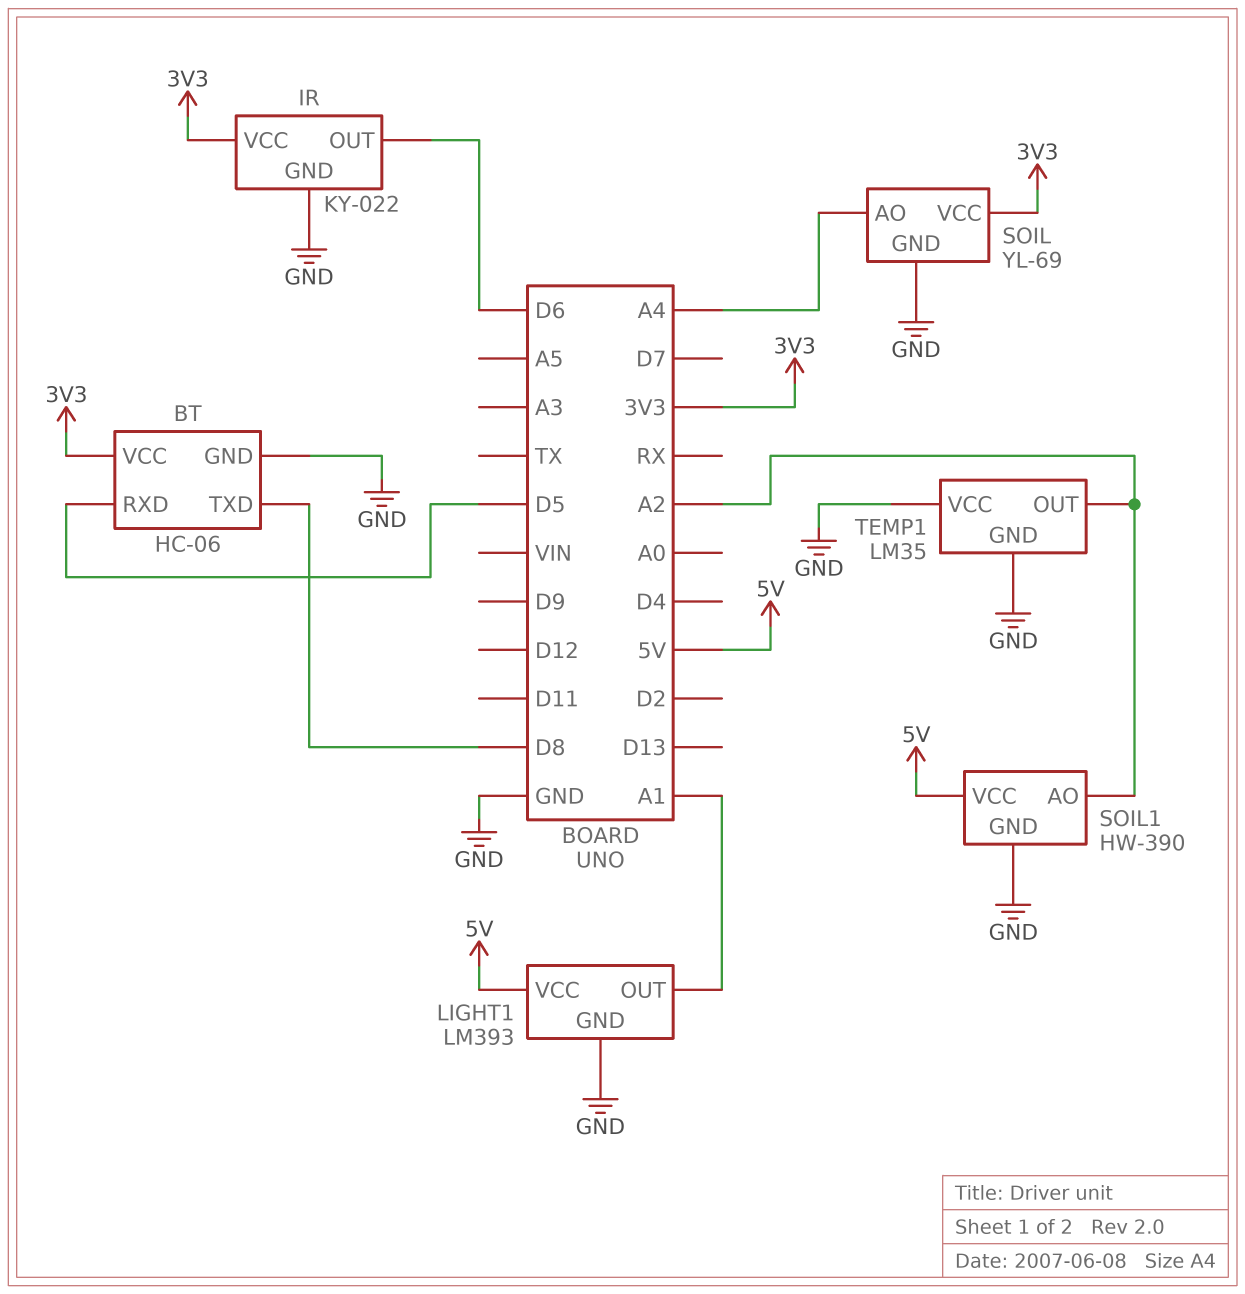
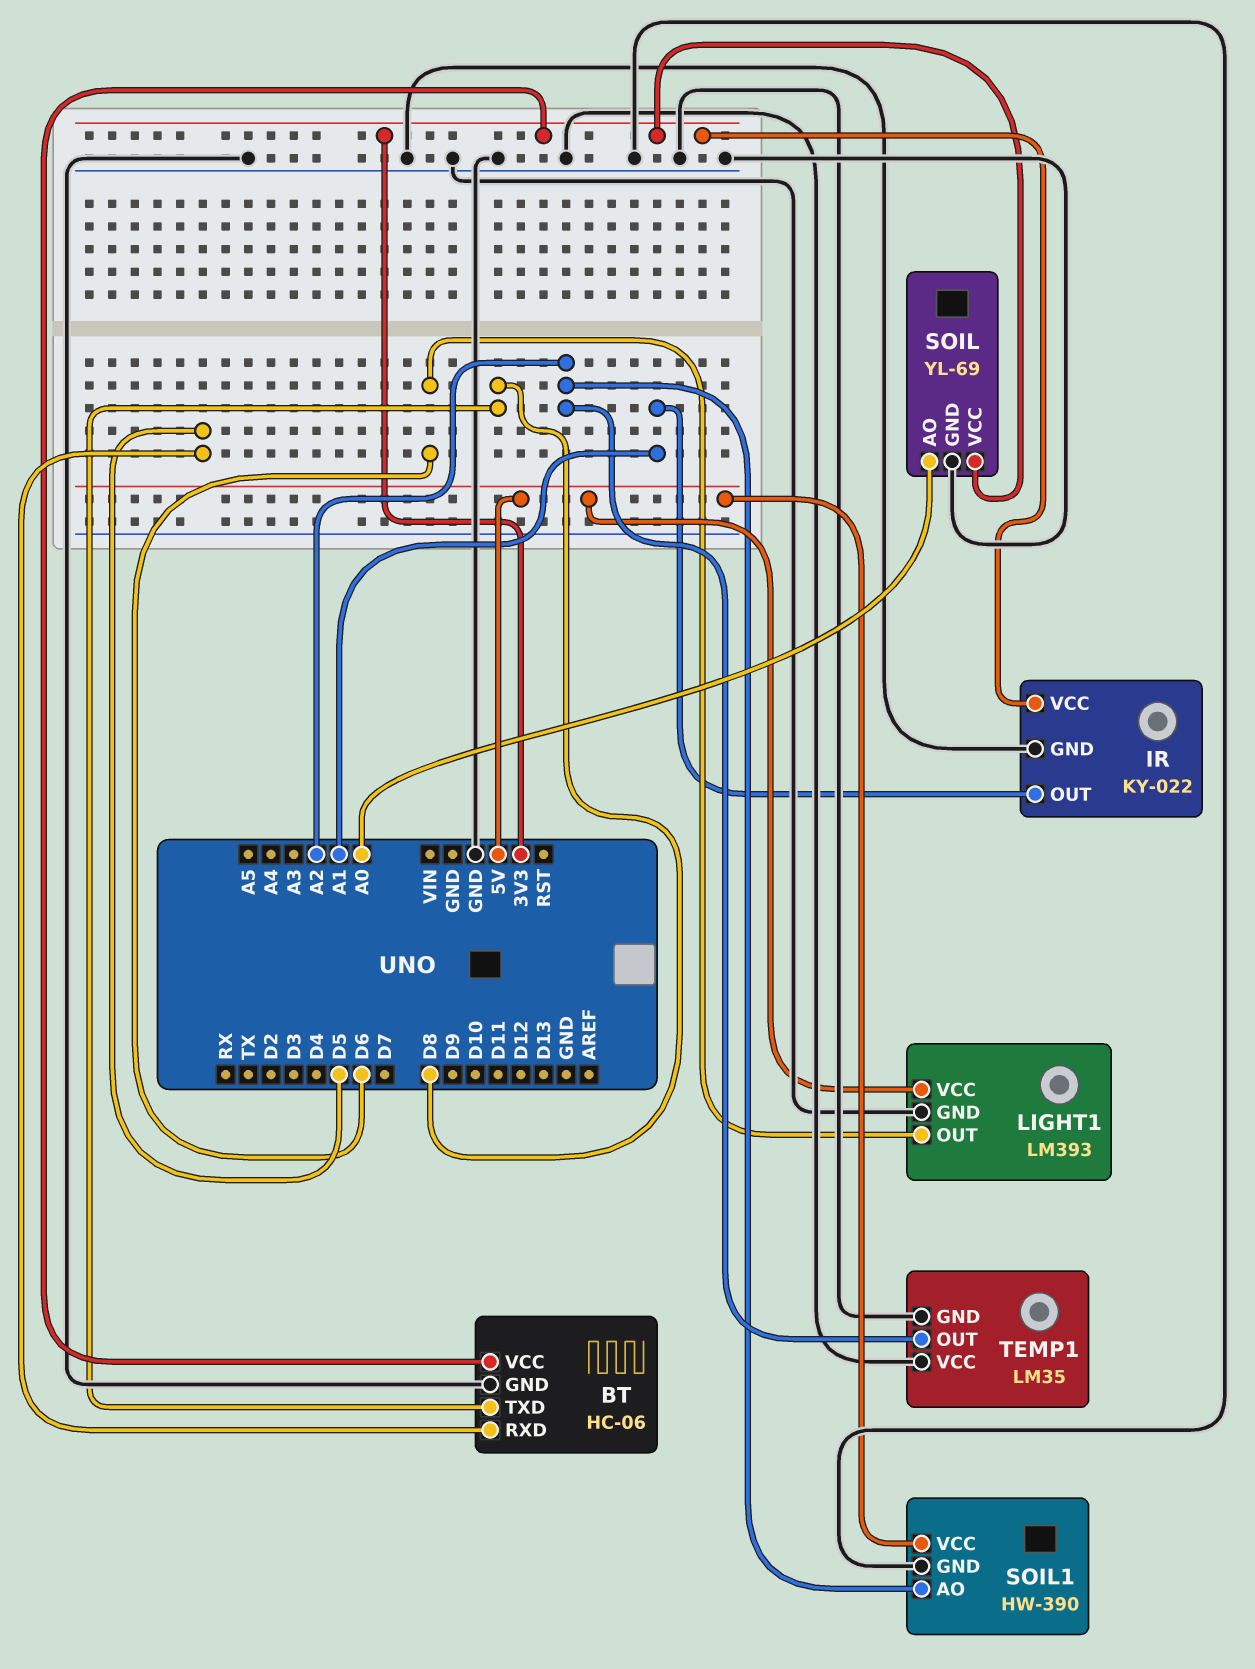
IR pin OUT: D6 -> A1
LIGHT1 pin OUT: A1 -> D6
SOIL pin AO: A4 -> A0

